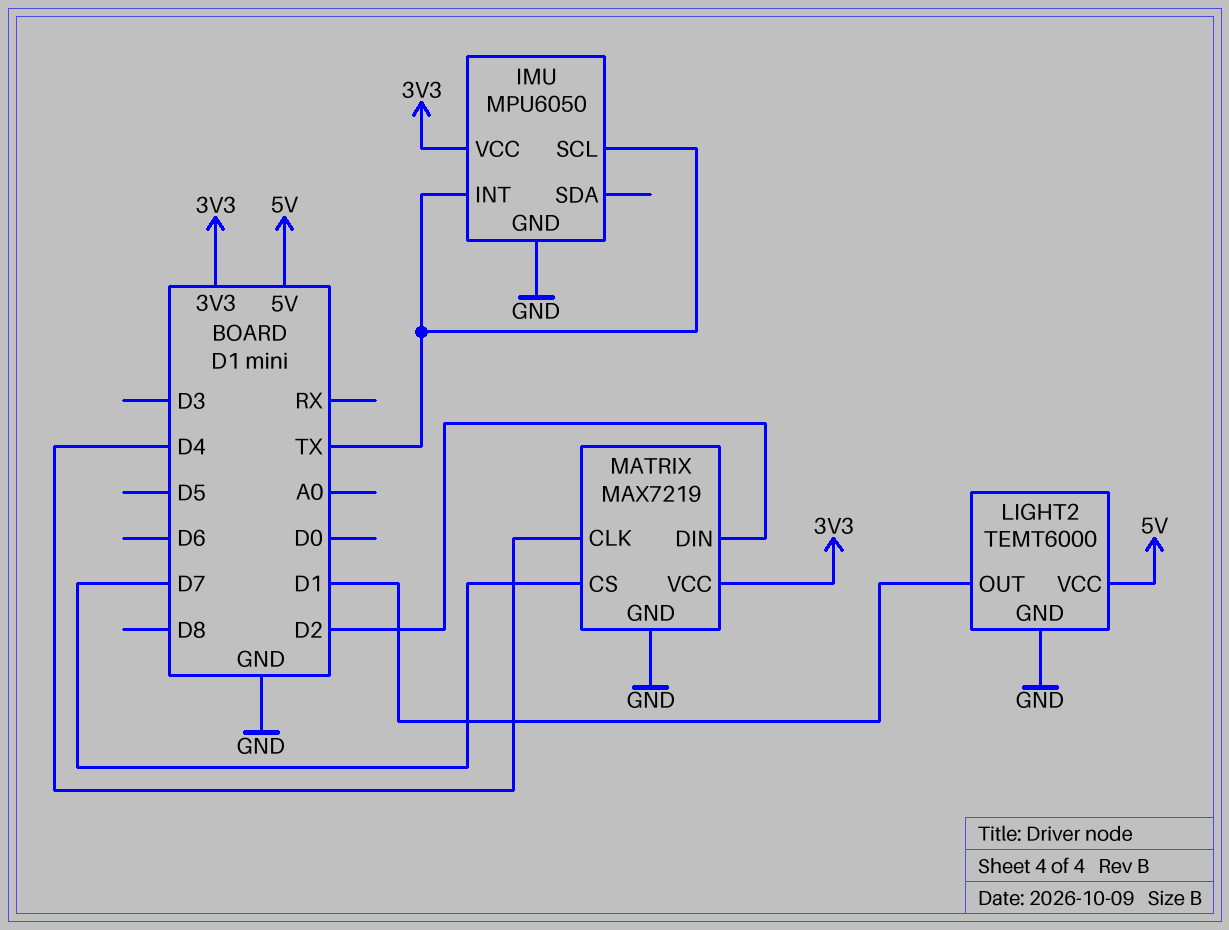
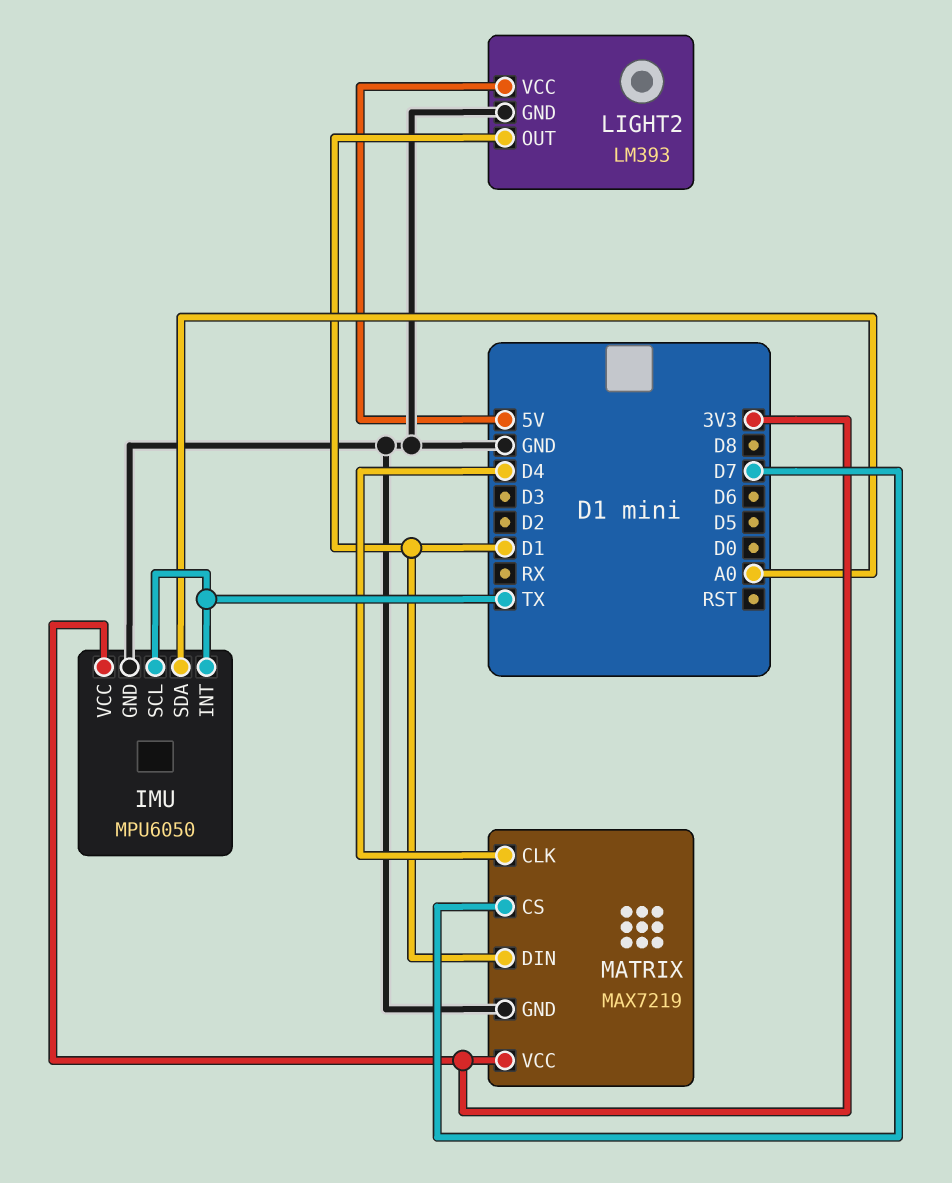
IMU pin SDA: none -> A0
LIGHT2: TEMT6000 -> LM393
MATRIX pin DIN: D2 -> D1

